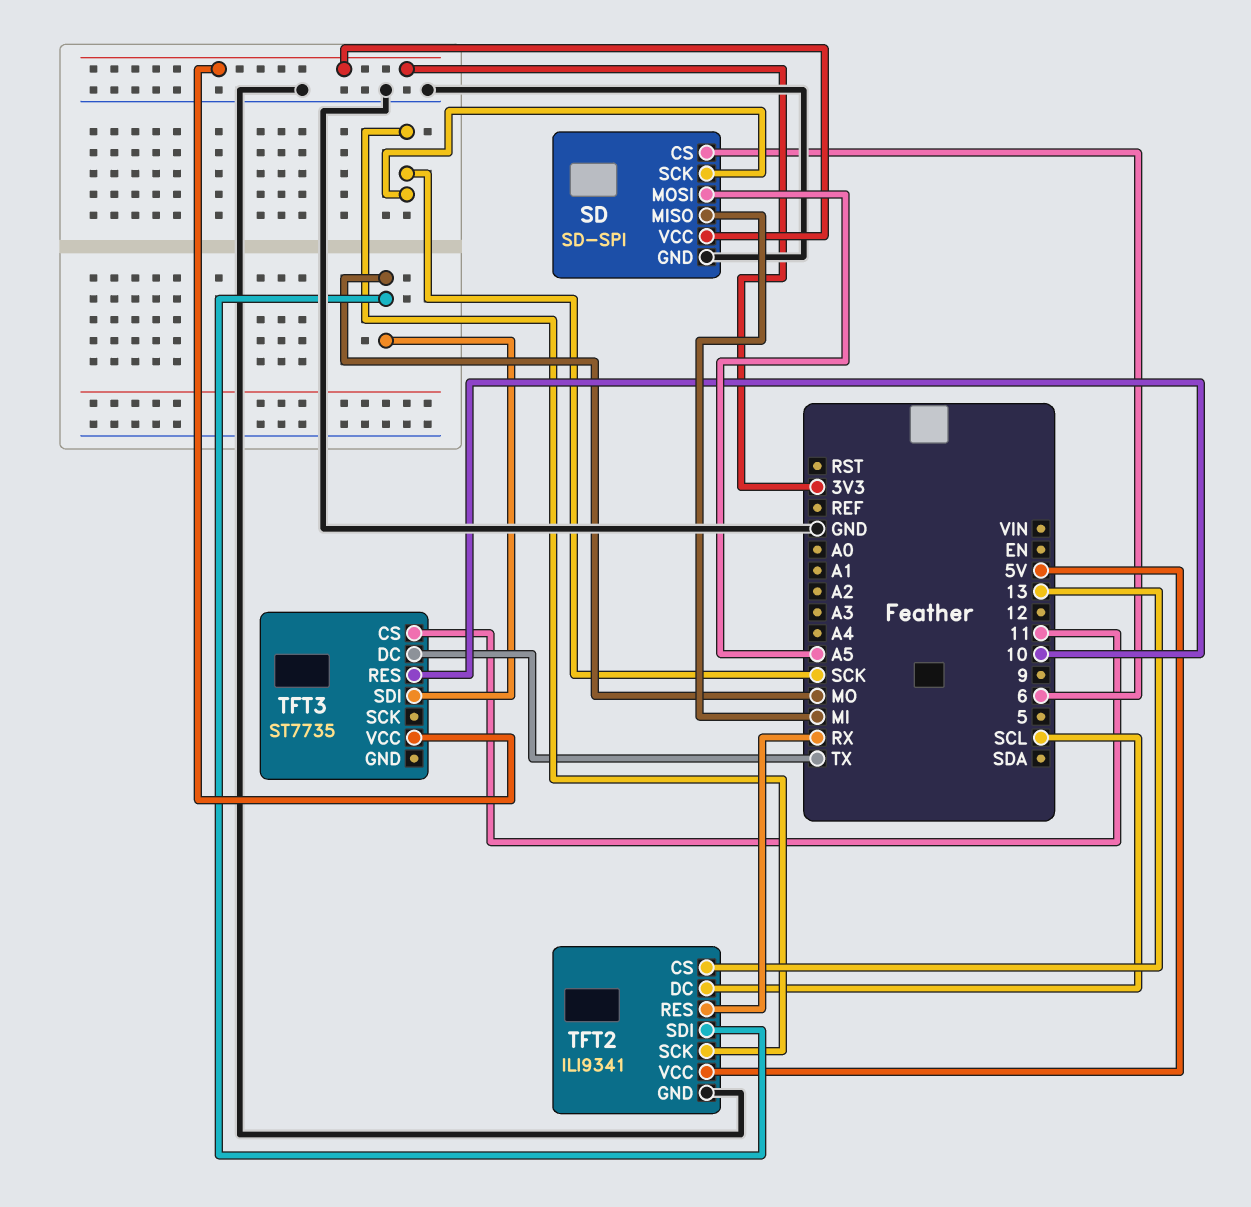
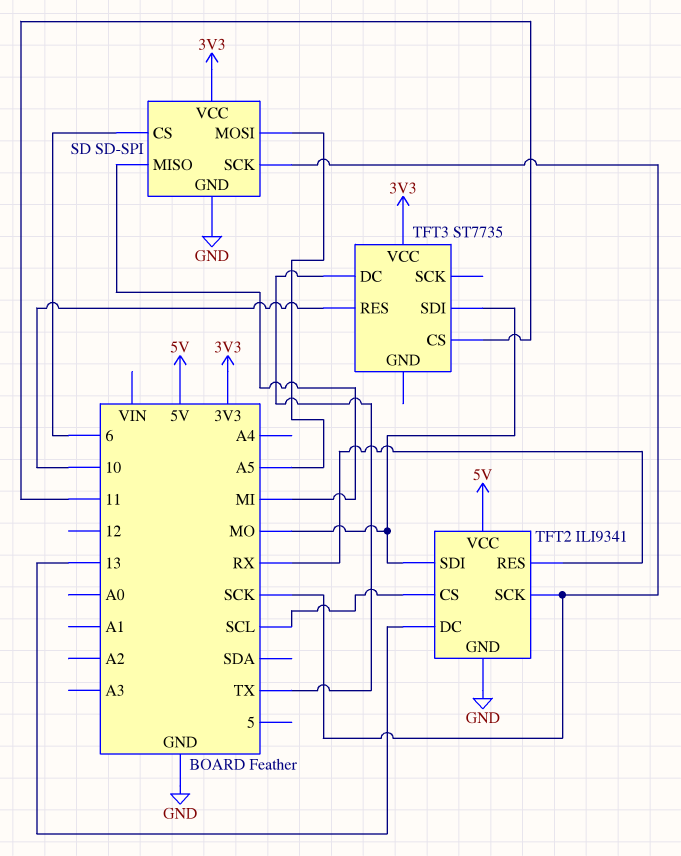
TFT2 pin CS: 13 -> SCL
TFT2 pin DC: SCL -> 13

